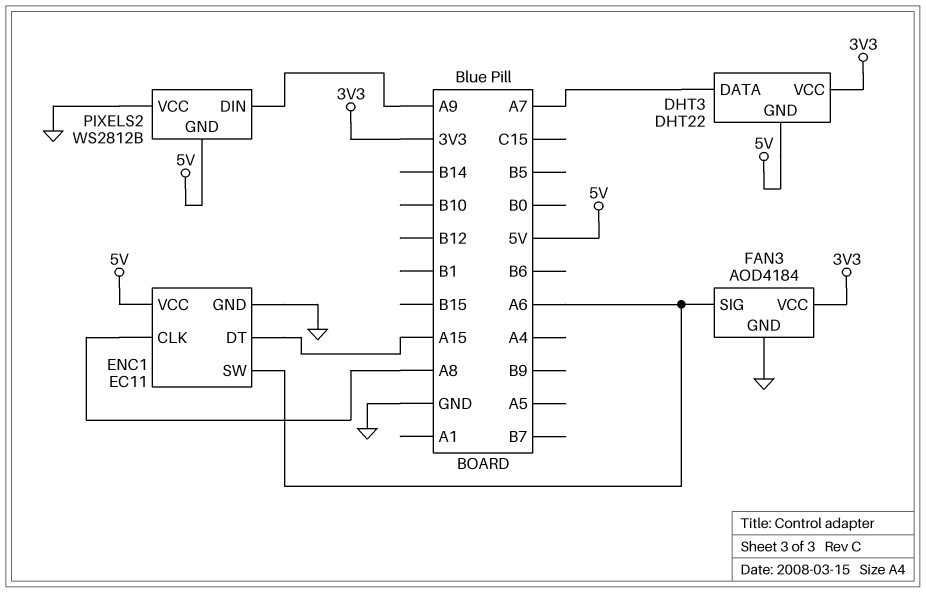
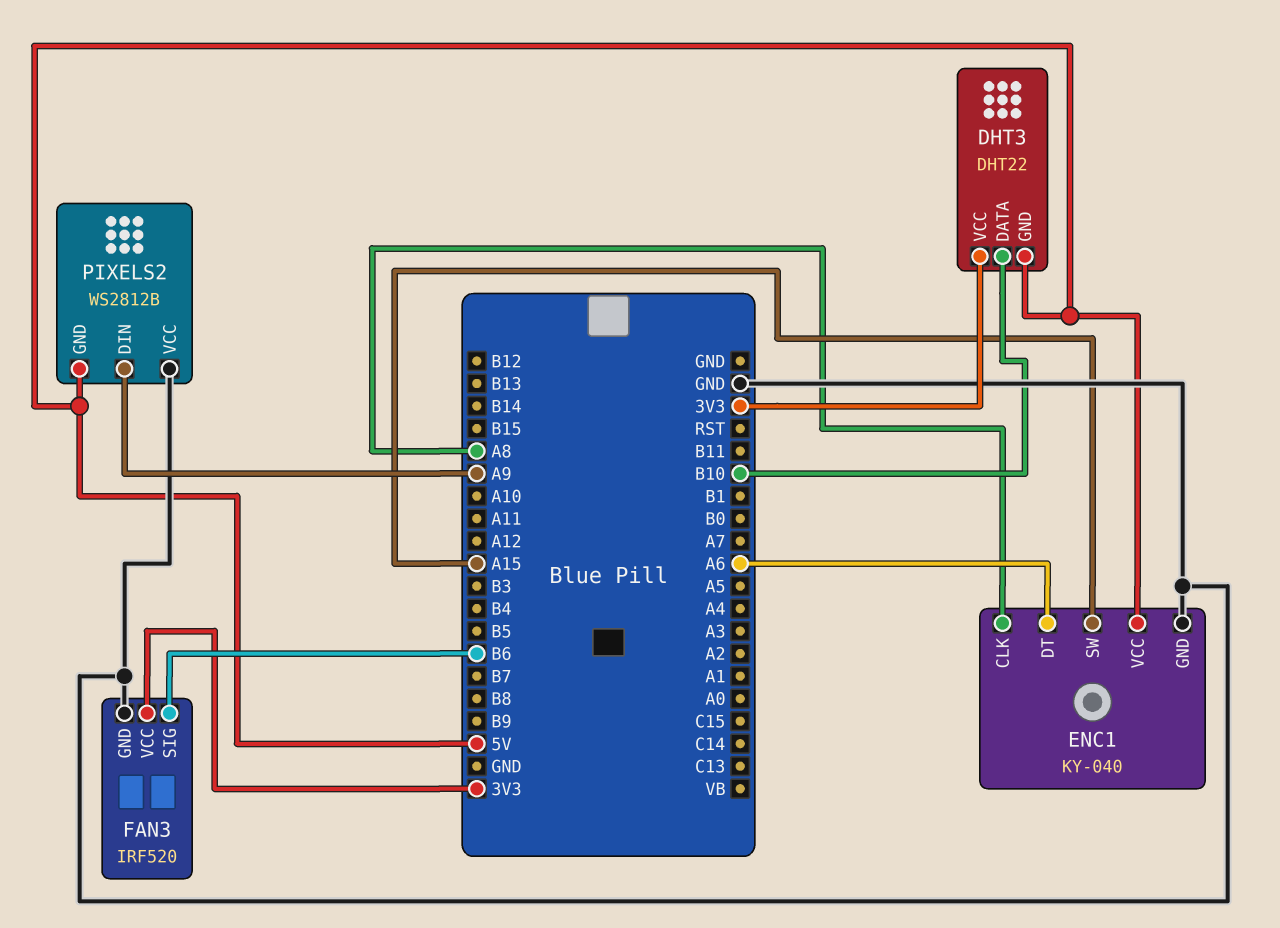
DHT3 pin DATA: A7 -> B10
ENC1: EC11 -> KY-040
ENC1 pin DT: A15 -> A6
ENC1 pin SW: A6 -> A15
FAN3: AOD4184 -> IRF520
FAN3 pin SIG: A6 -> B6

